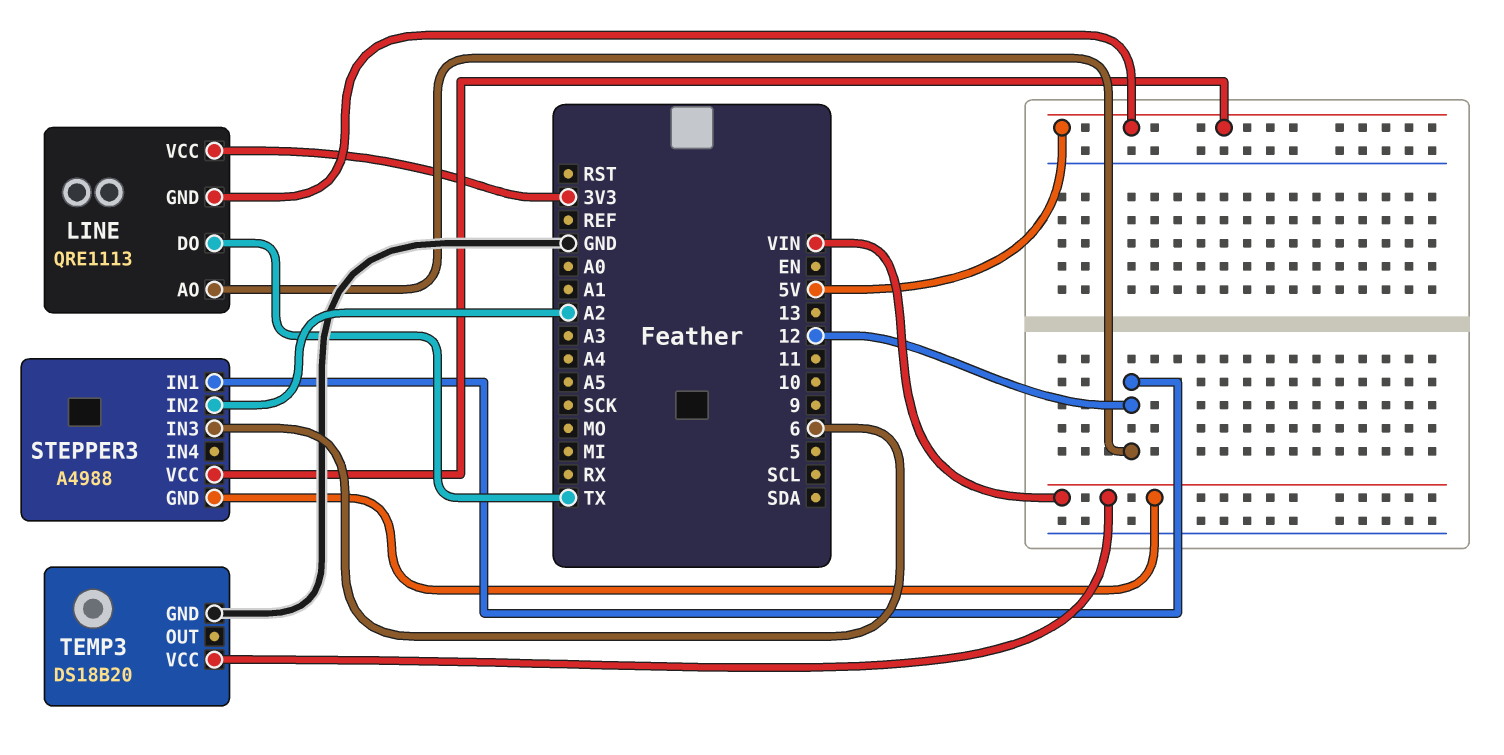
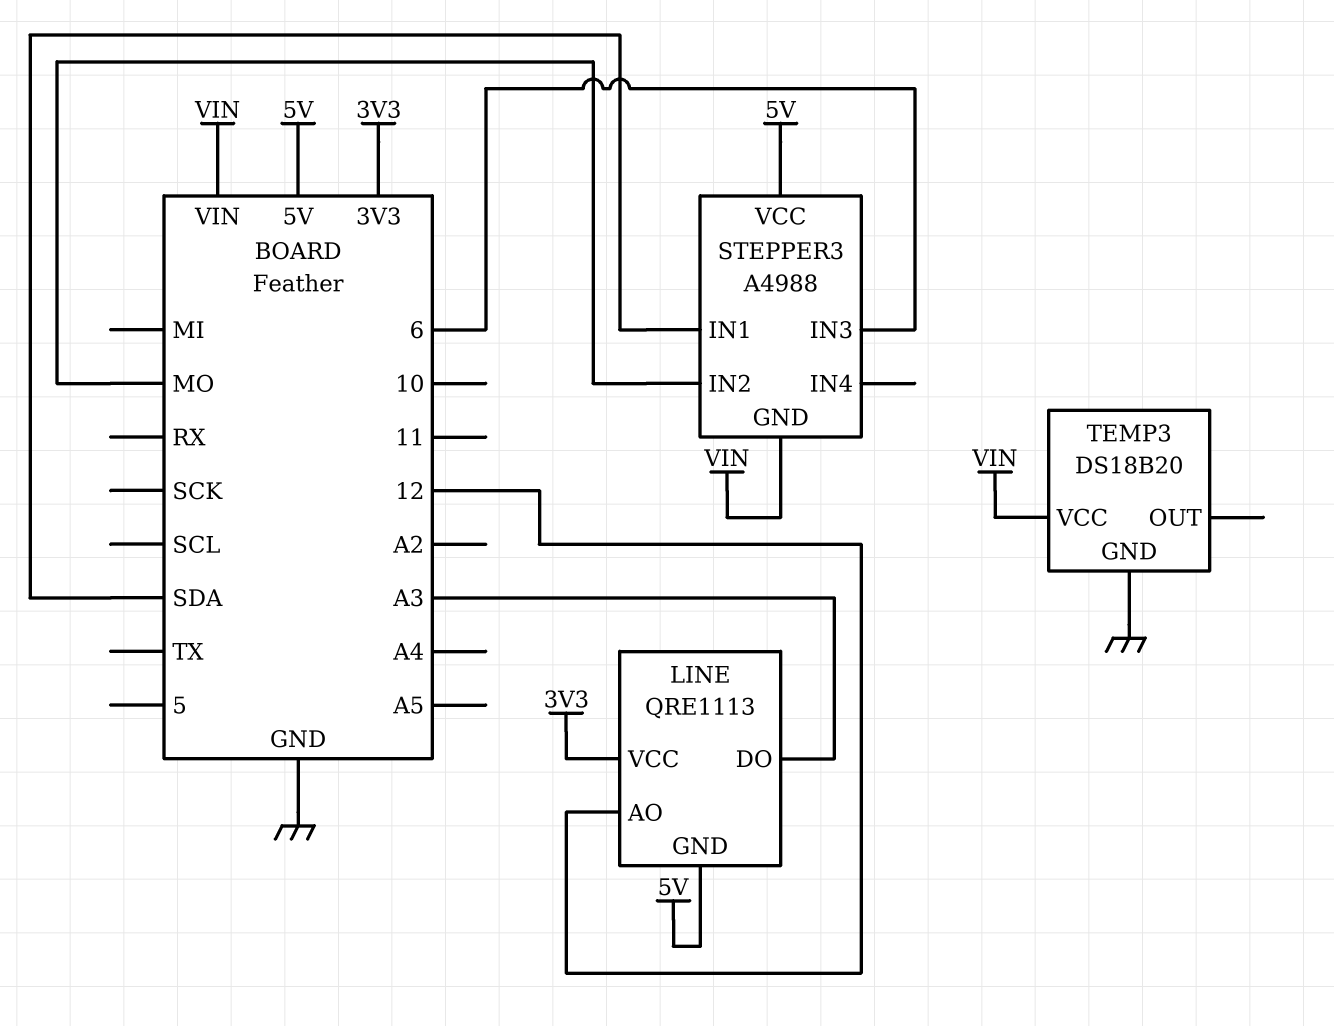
LINE pin DO: TX -> A3
STEPPER3 pin IN1: 12 -> SDA
STEPPER3 pin IN2: A2 -> MO

